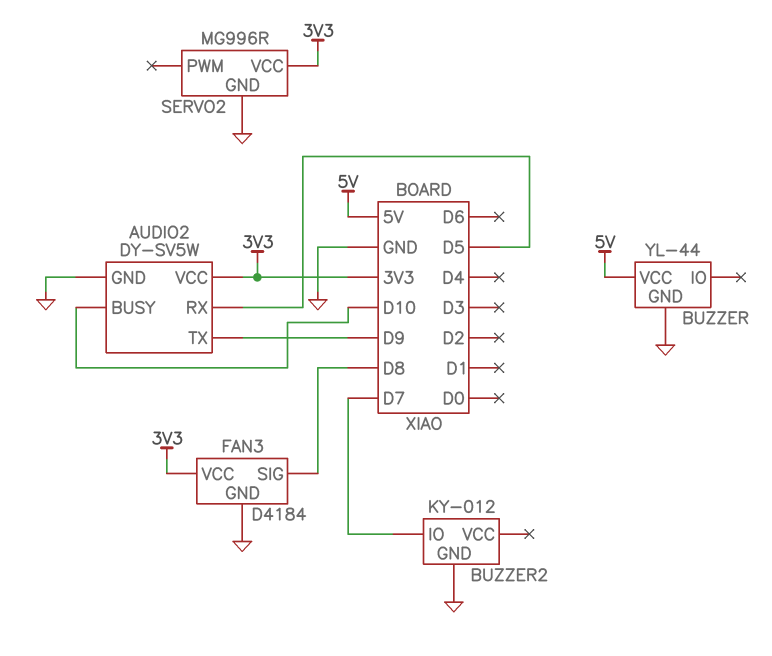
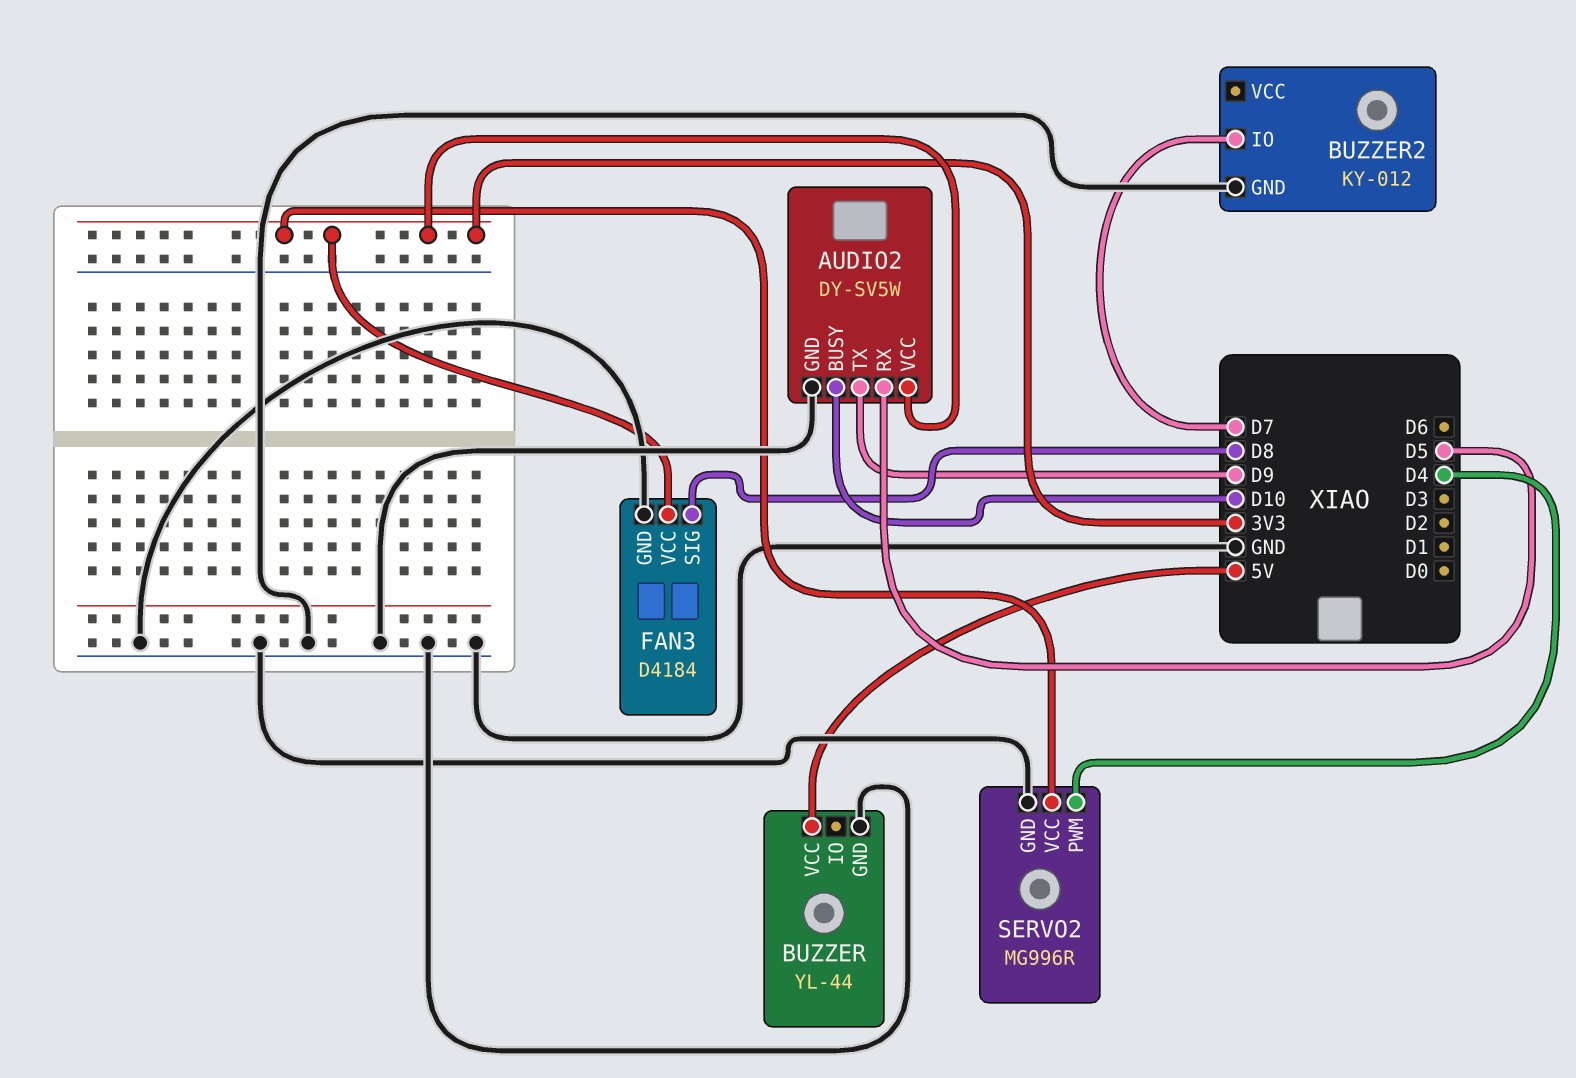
SERVO2 pin PWM: none -> D4

